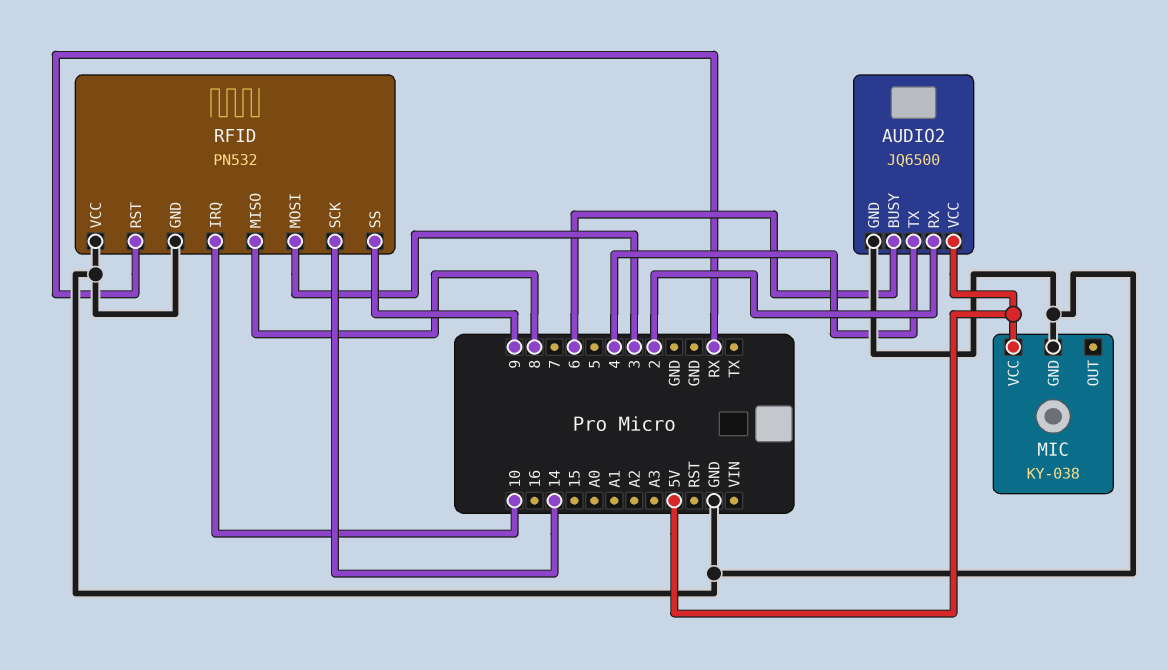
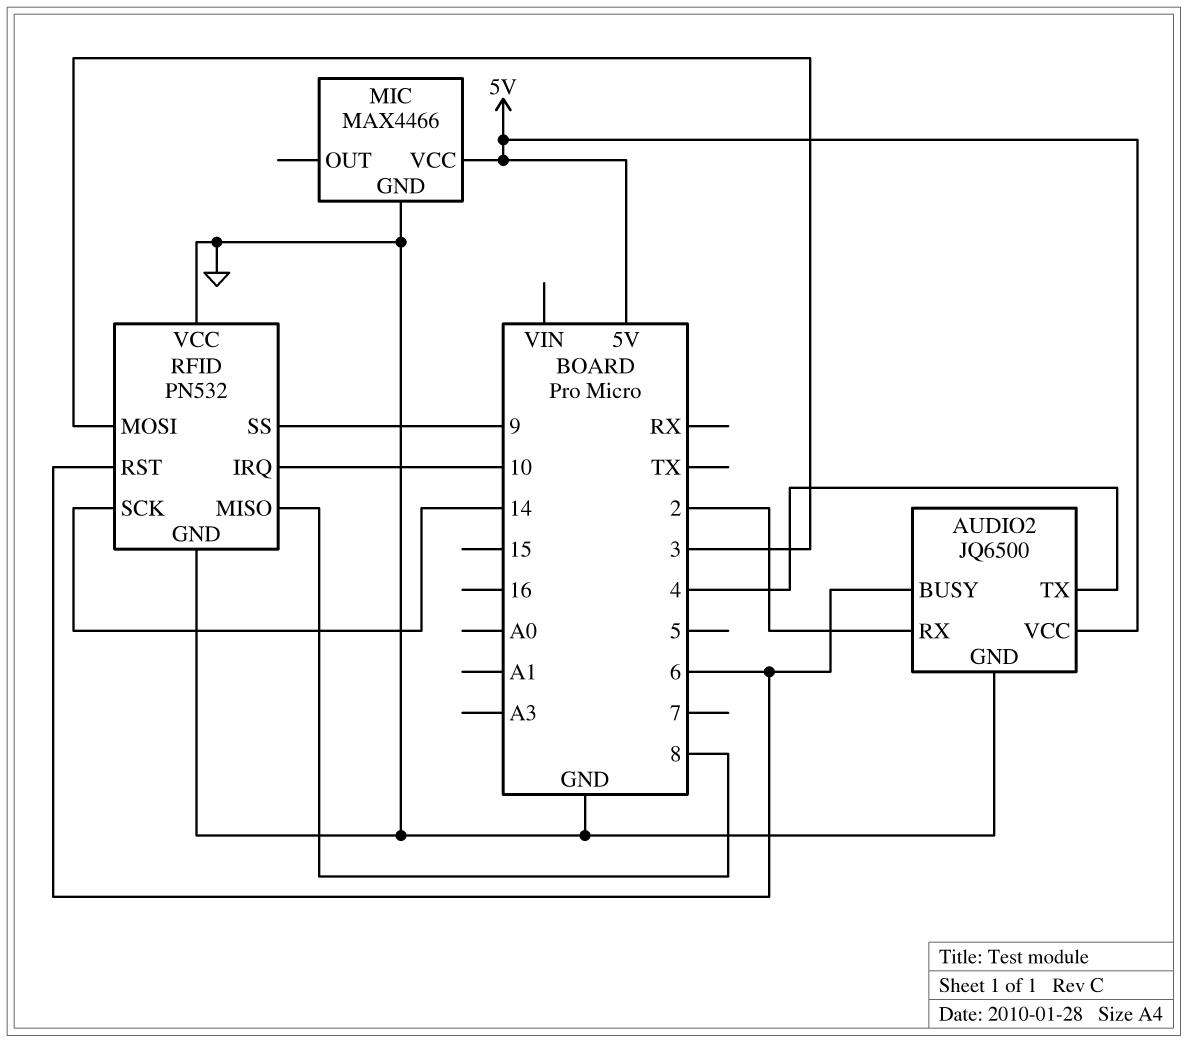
MIC: KY-038 -> MAX4466
RFID pin RST: RX -> 6

